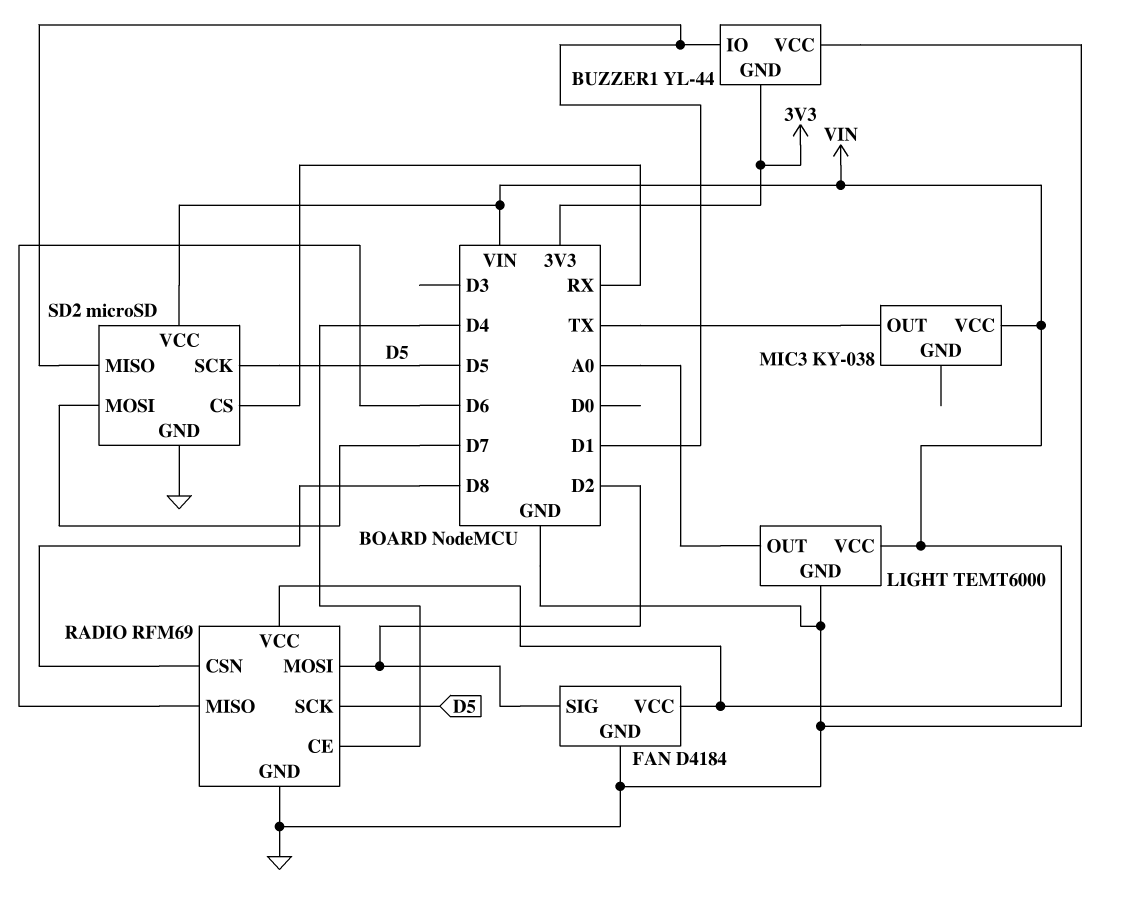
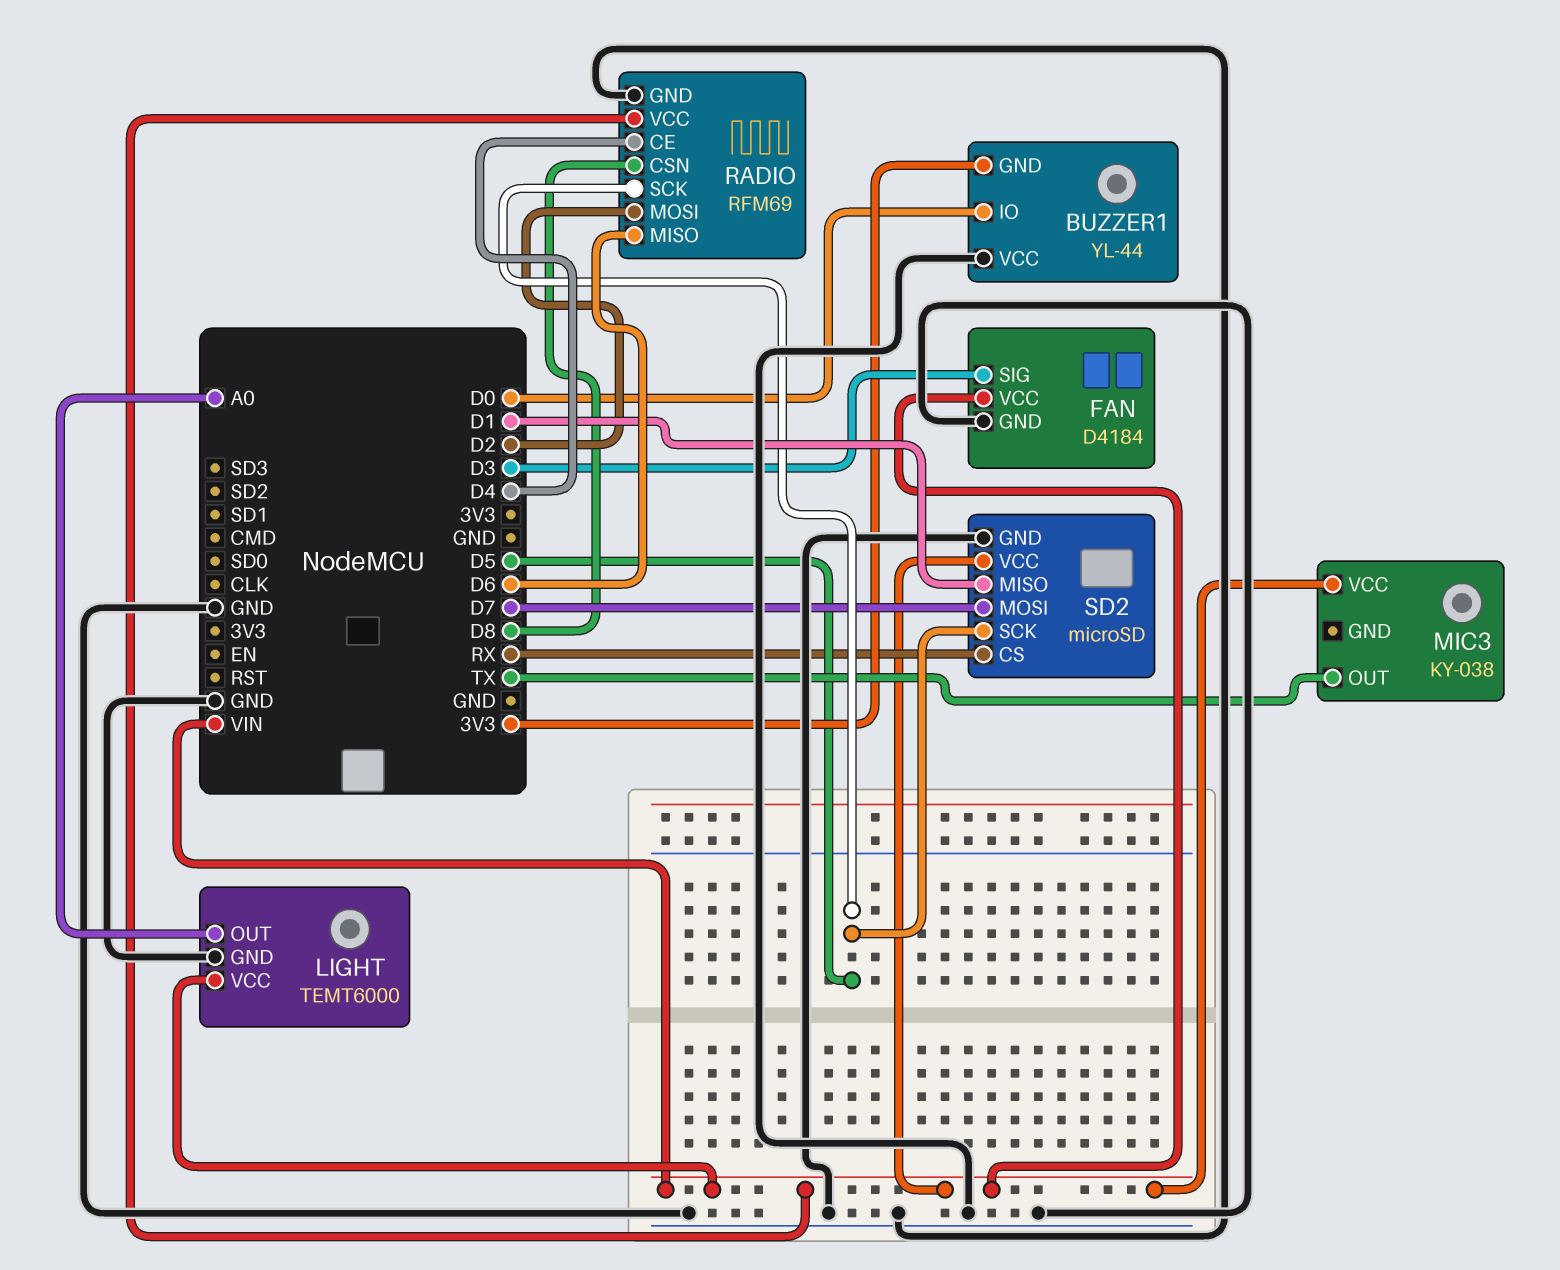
BUZZER1 pin IO: D1 -> D0
FAN pin SIG: D2 -> D3

